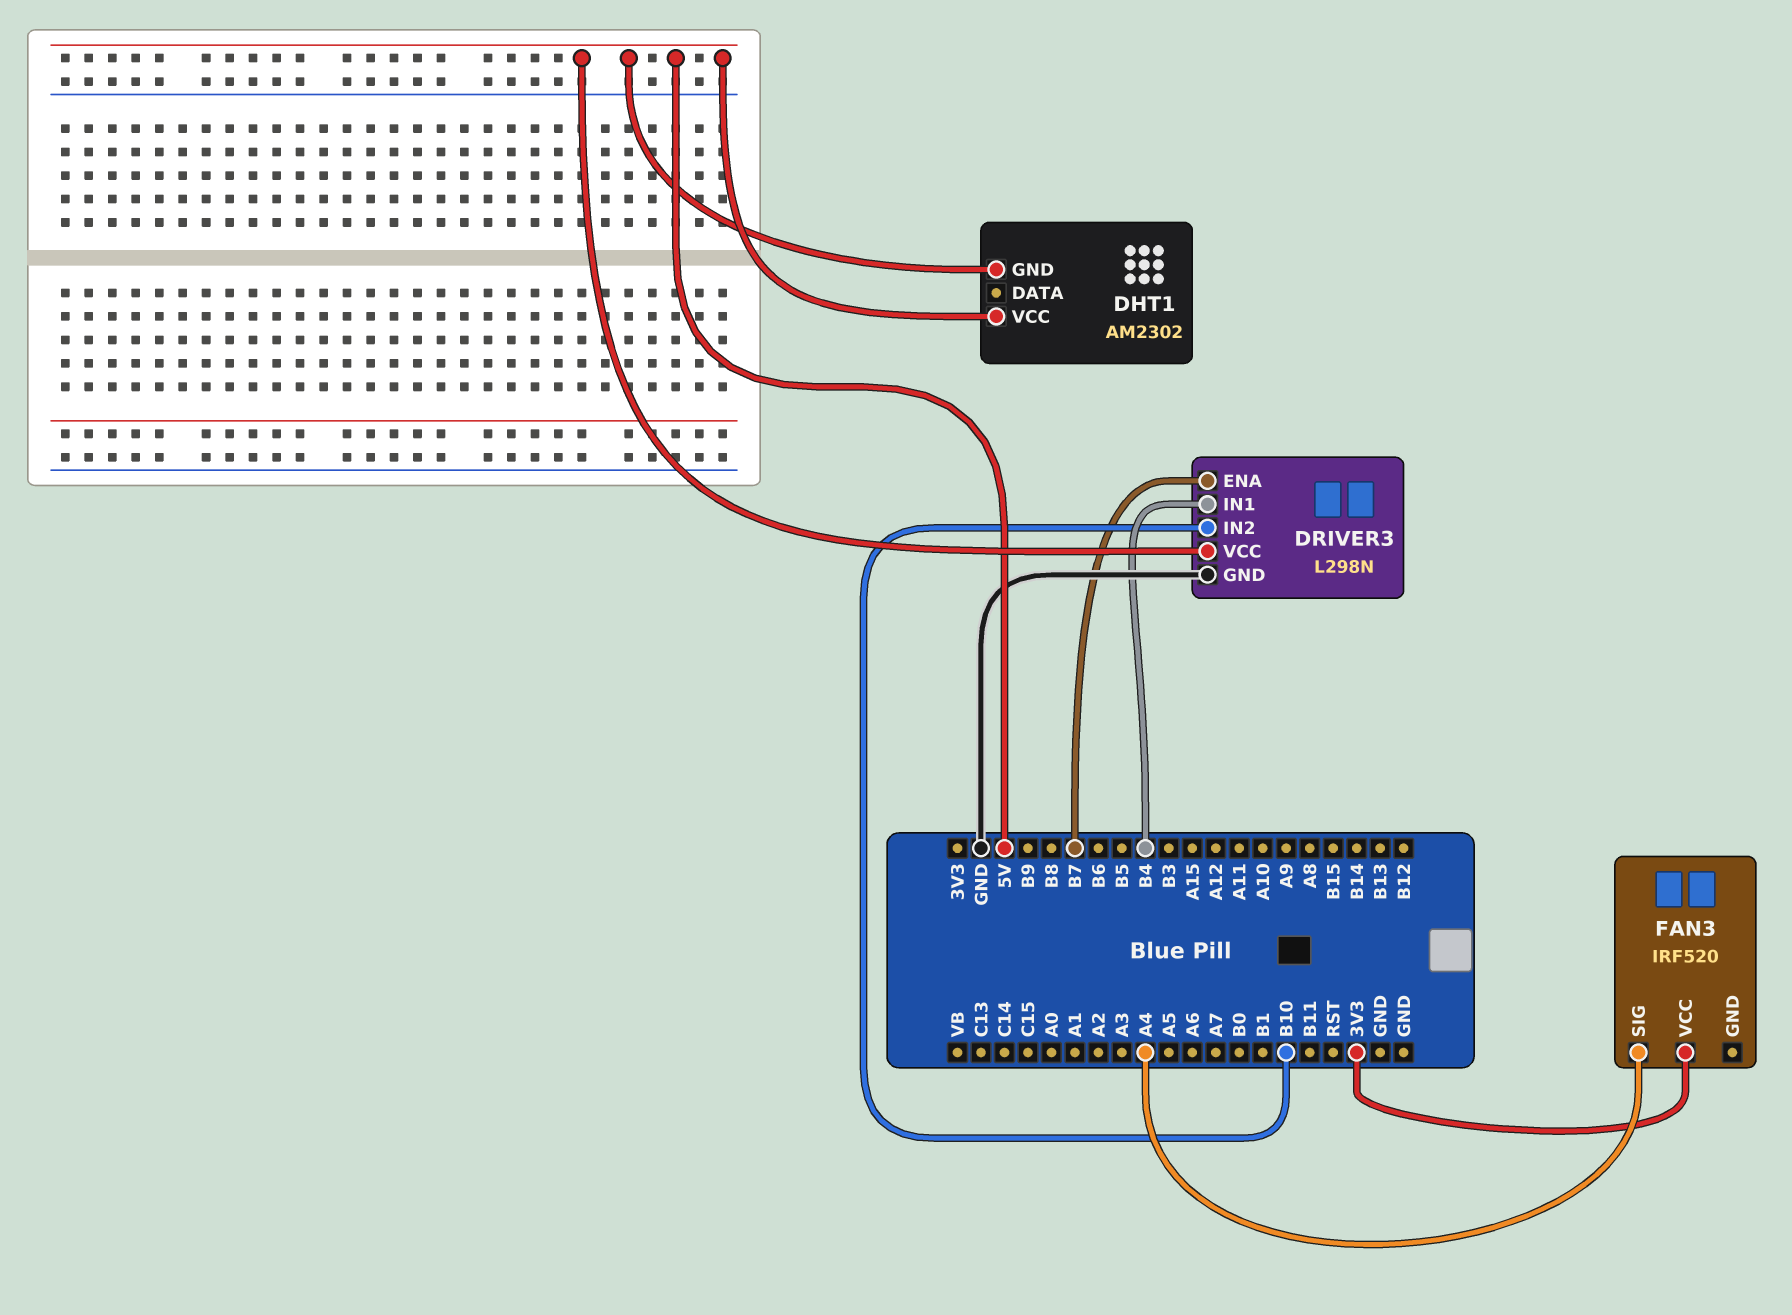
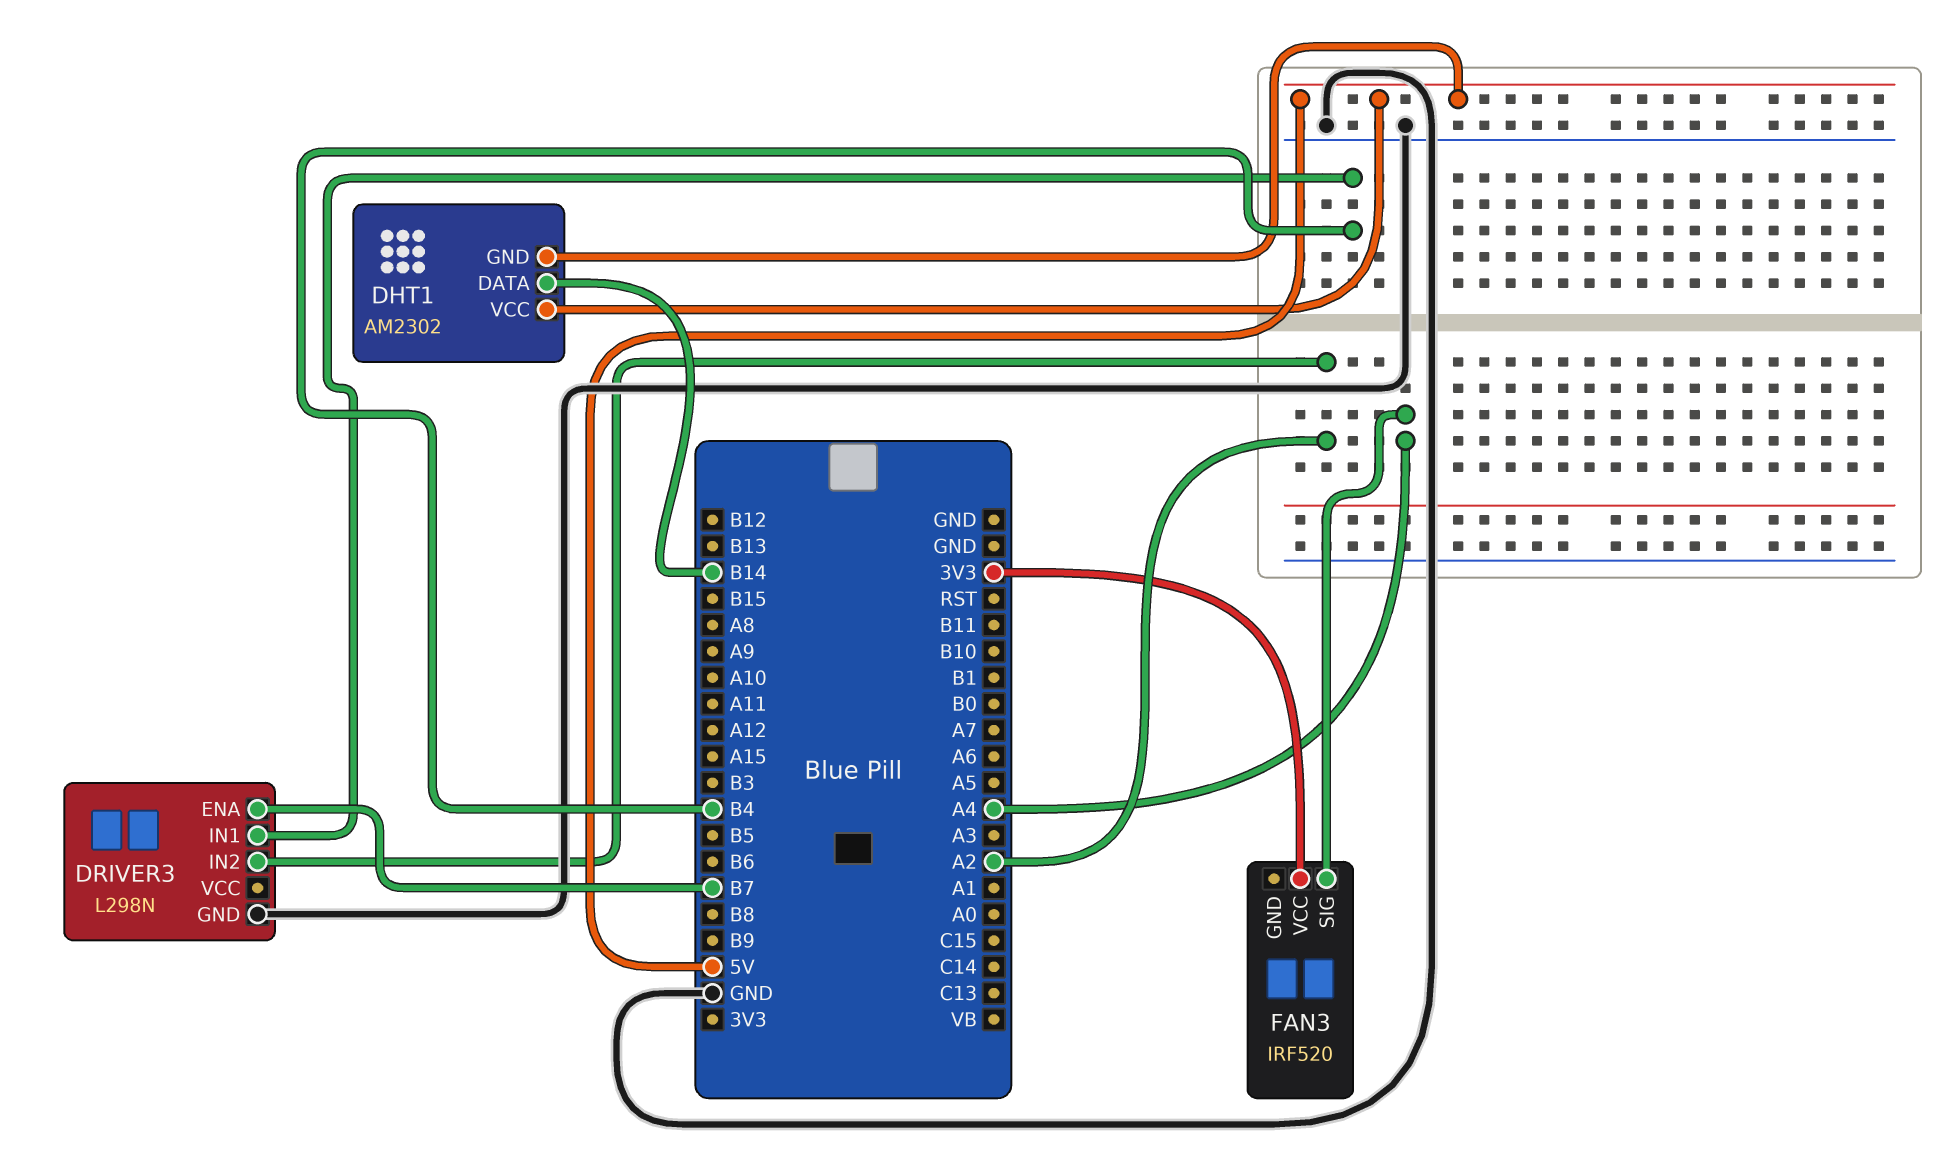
DHT1 pin DATA: none -> B14
DRIVER3 pin IN2: B10 -> A2
DRIVER3 pin VCC: 5V -> none

